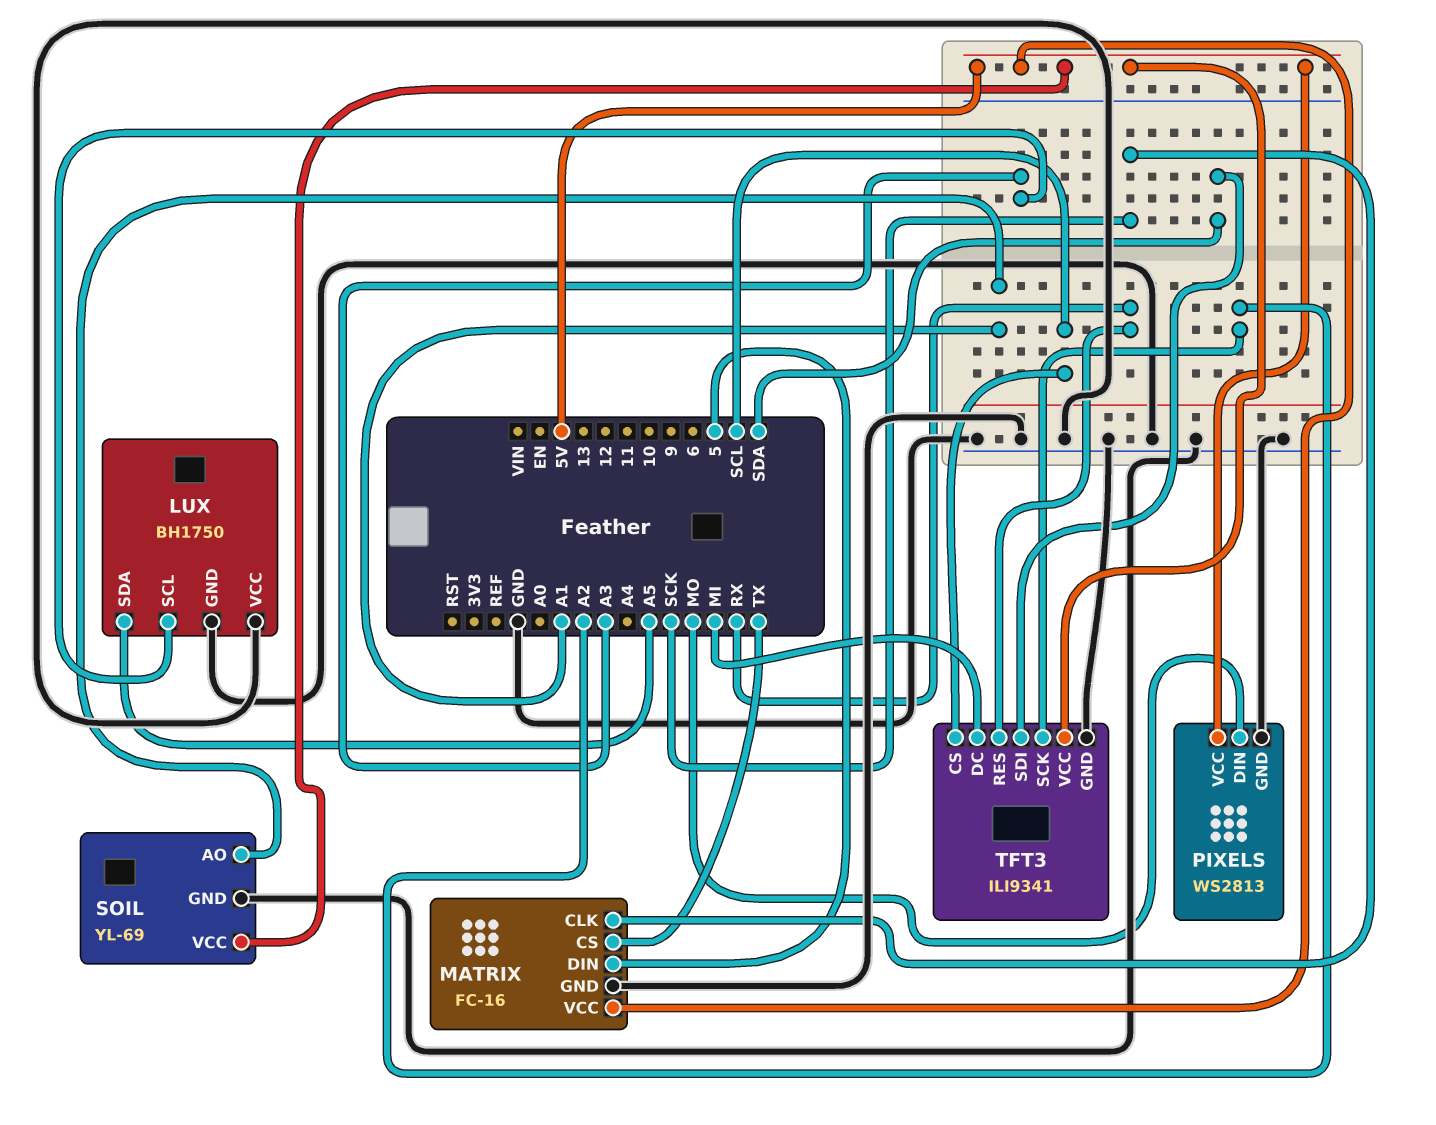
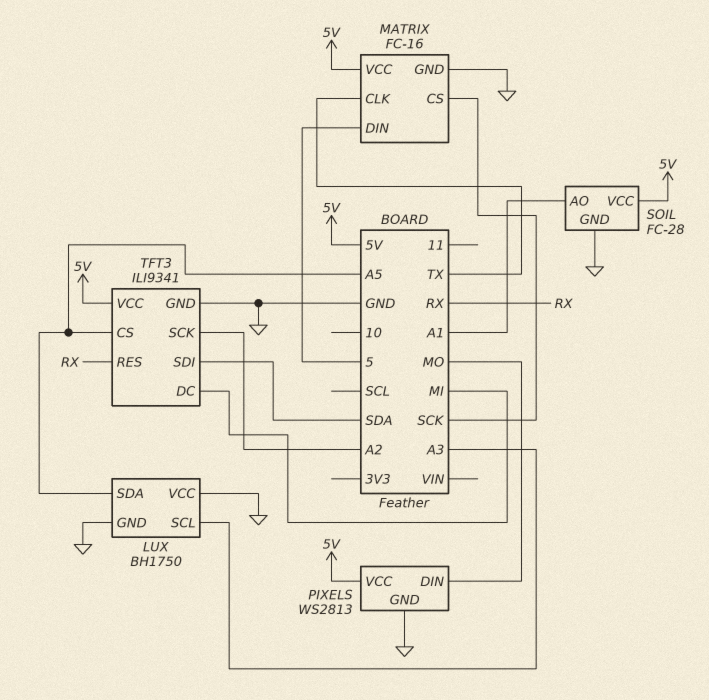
MATRIX pin CLK: SCK -> TX
MATRIX pin CS: TX -> SCK
SOIL: YL-69 -> FC-28
TFT3 pin CS: SCL -> A5

